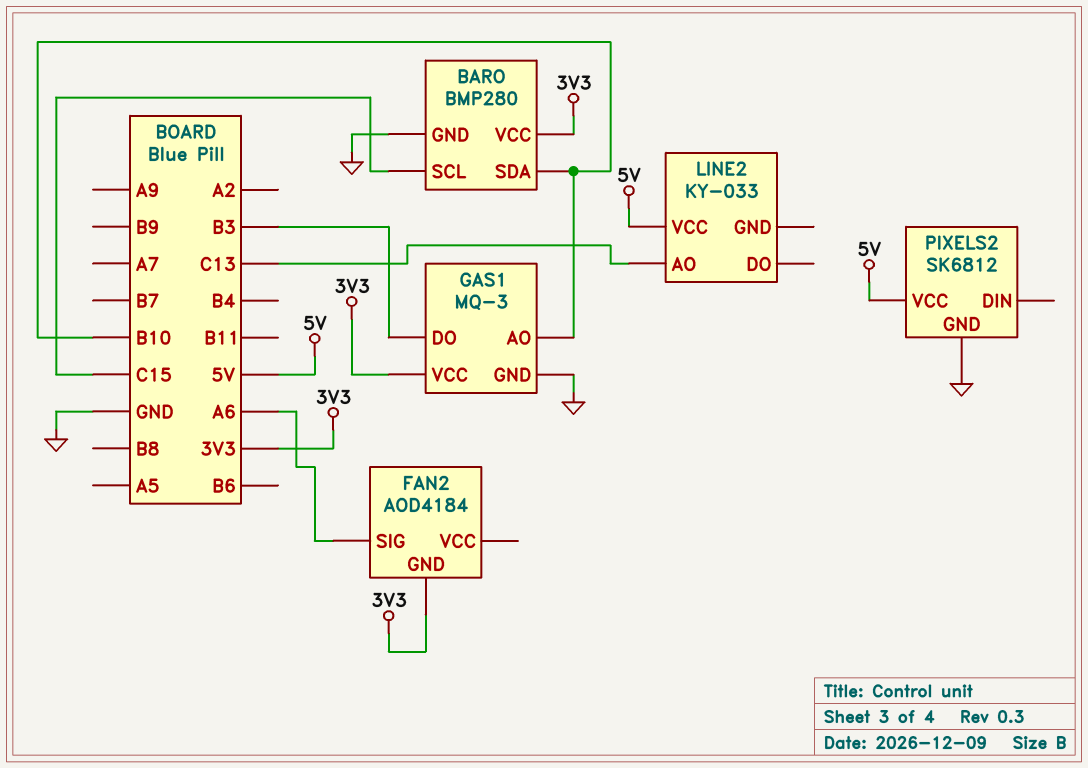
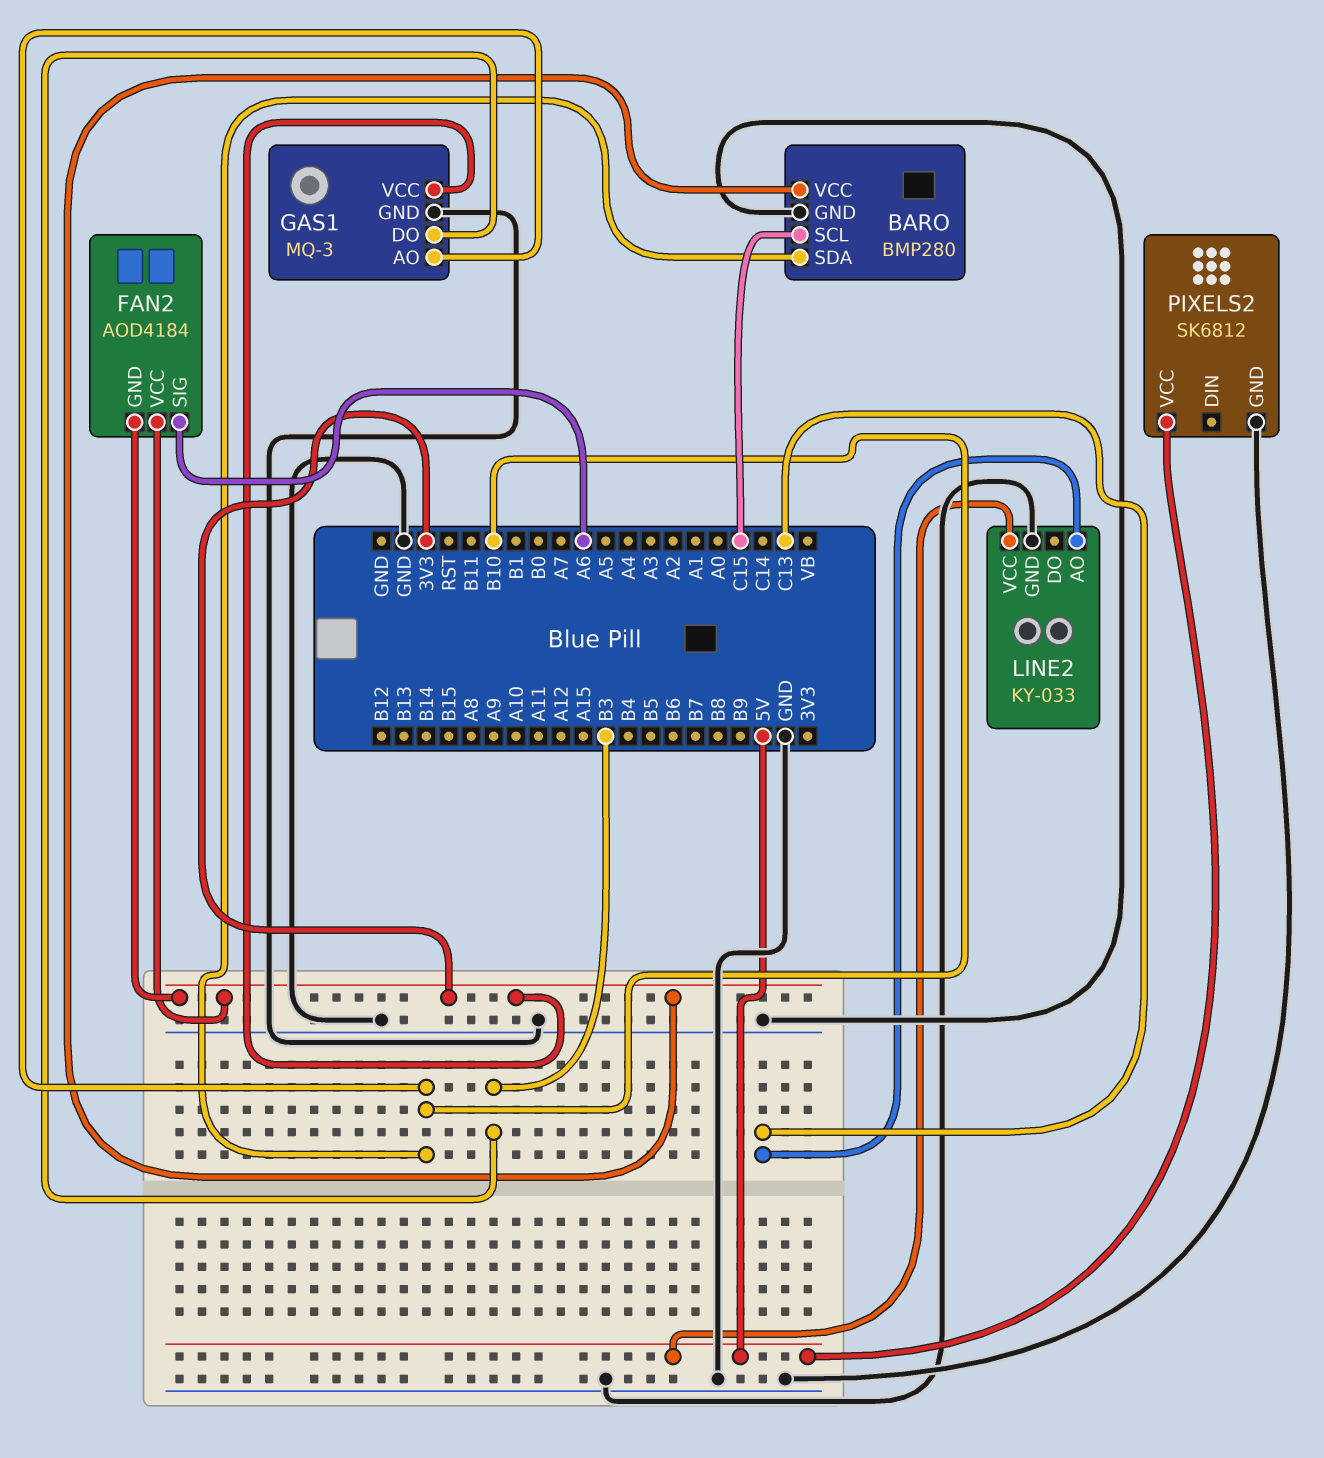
FAN2 pin VCC: none -> 3V3
LINE2 pin GND: none -> GND

